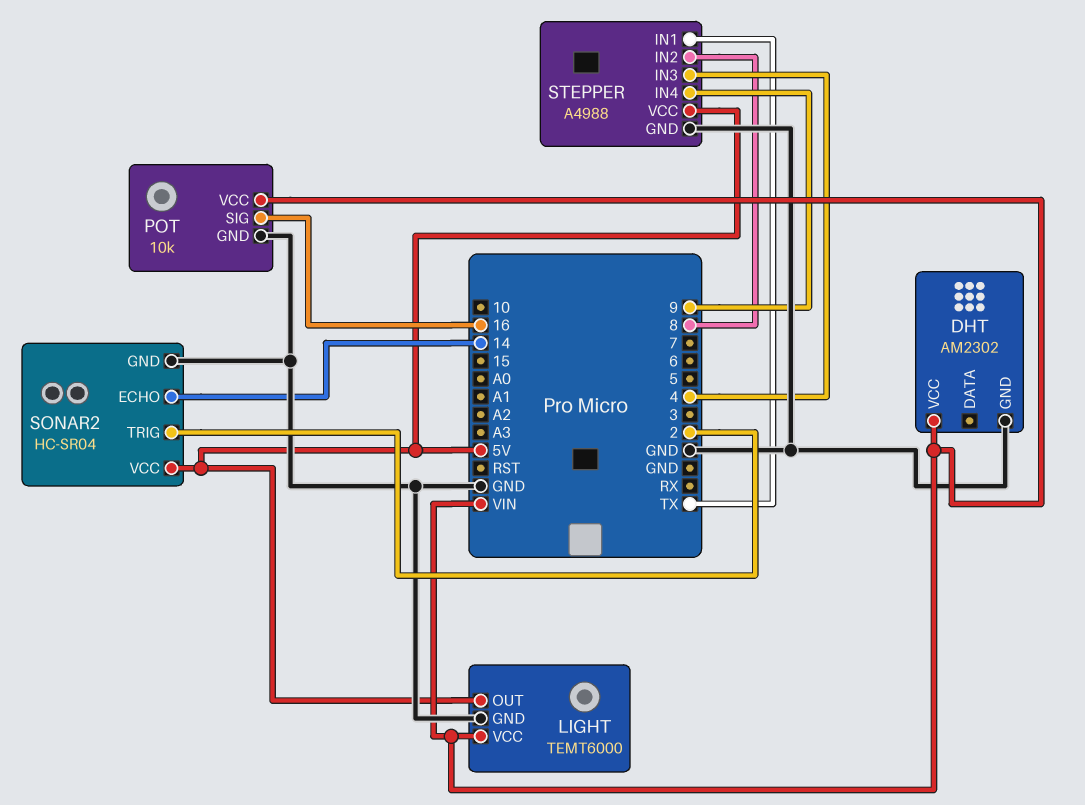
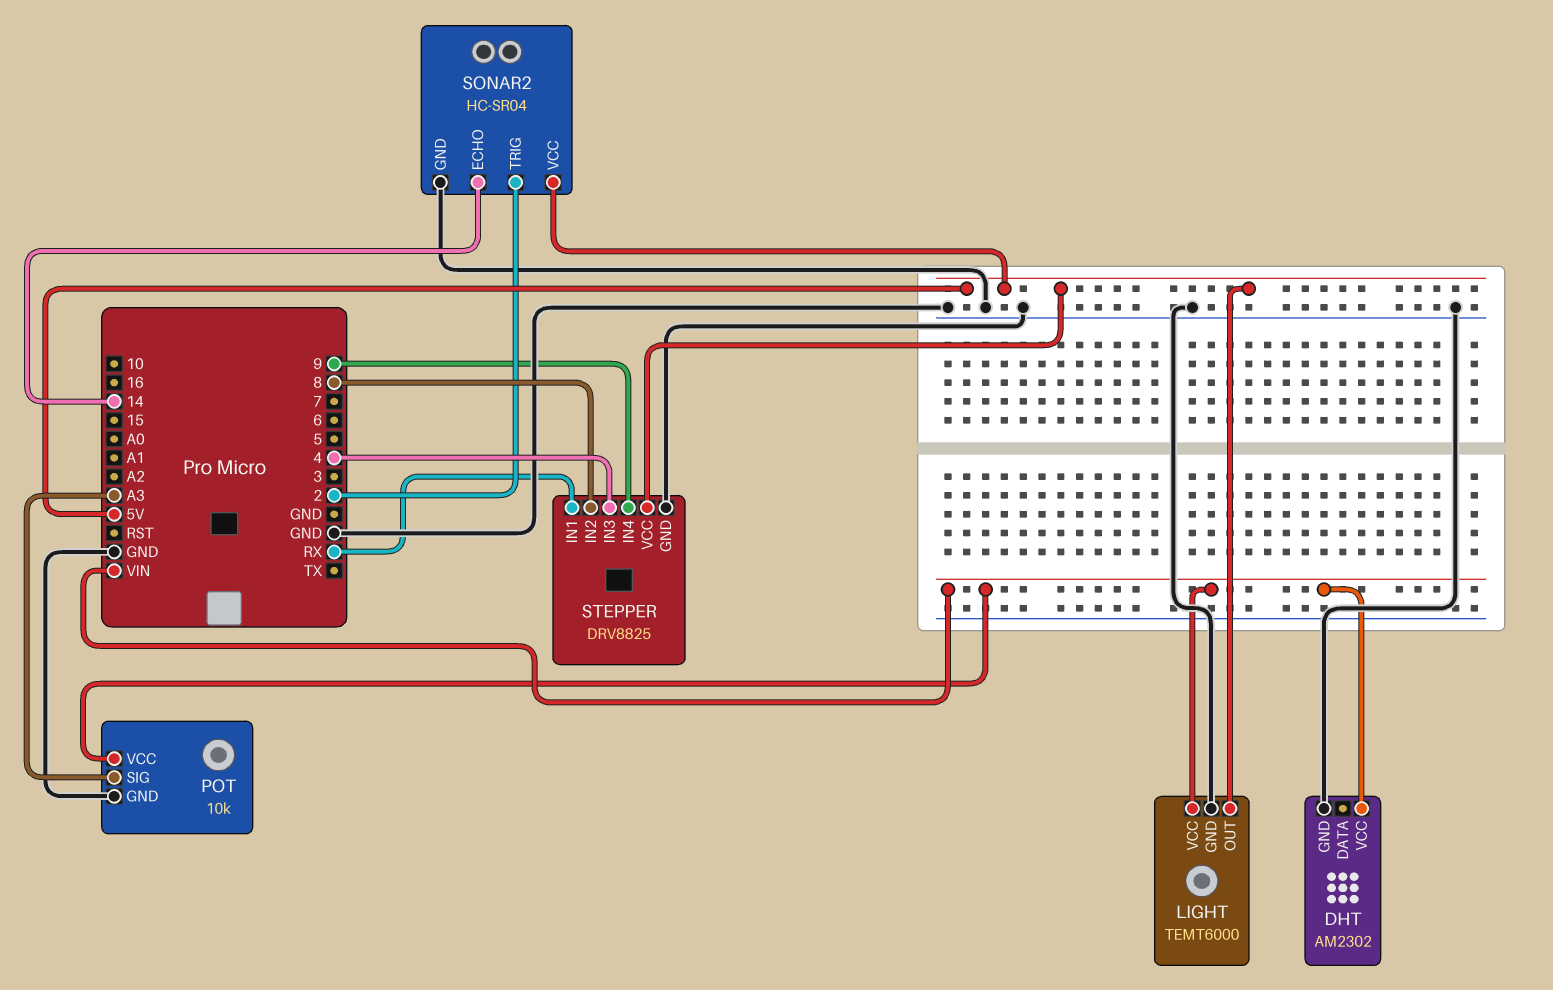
POT pin SIG: 16 -> A3
STEPPER: A4988 -> DRV8825
STEPPER pin IN1: TX -> RX

